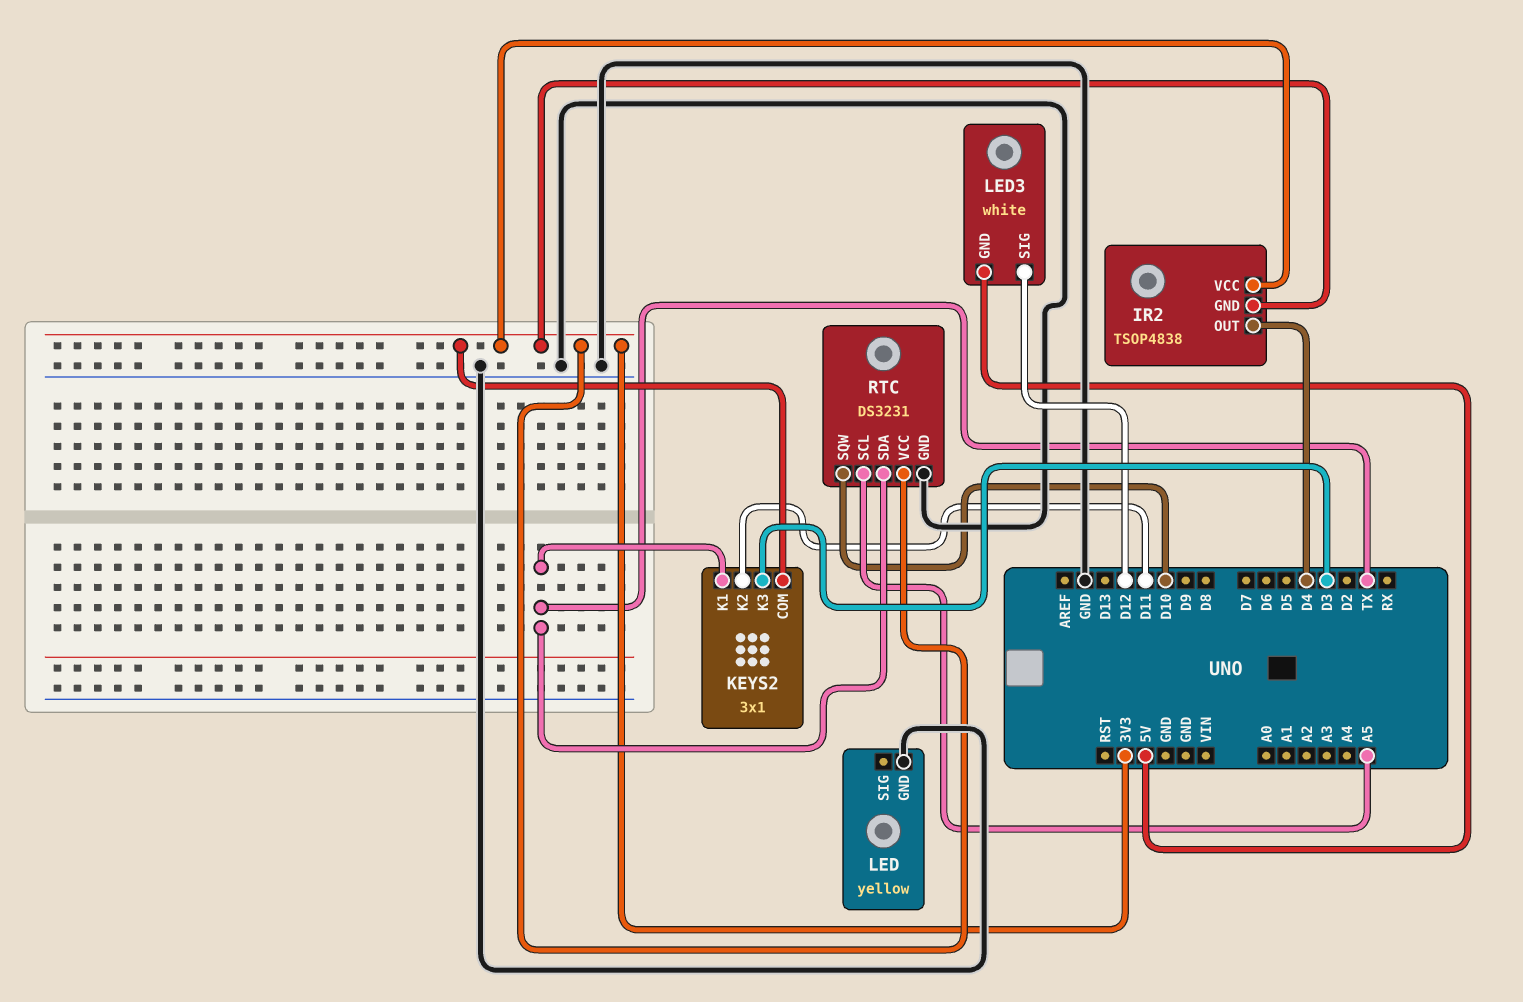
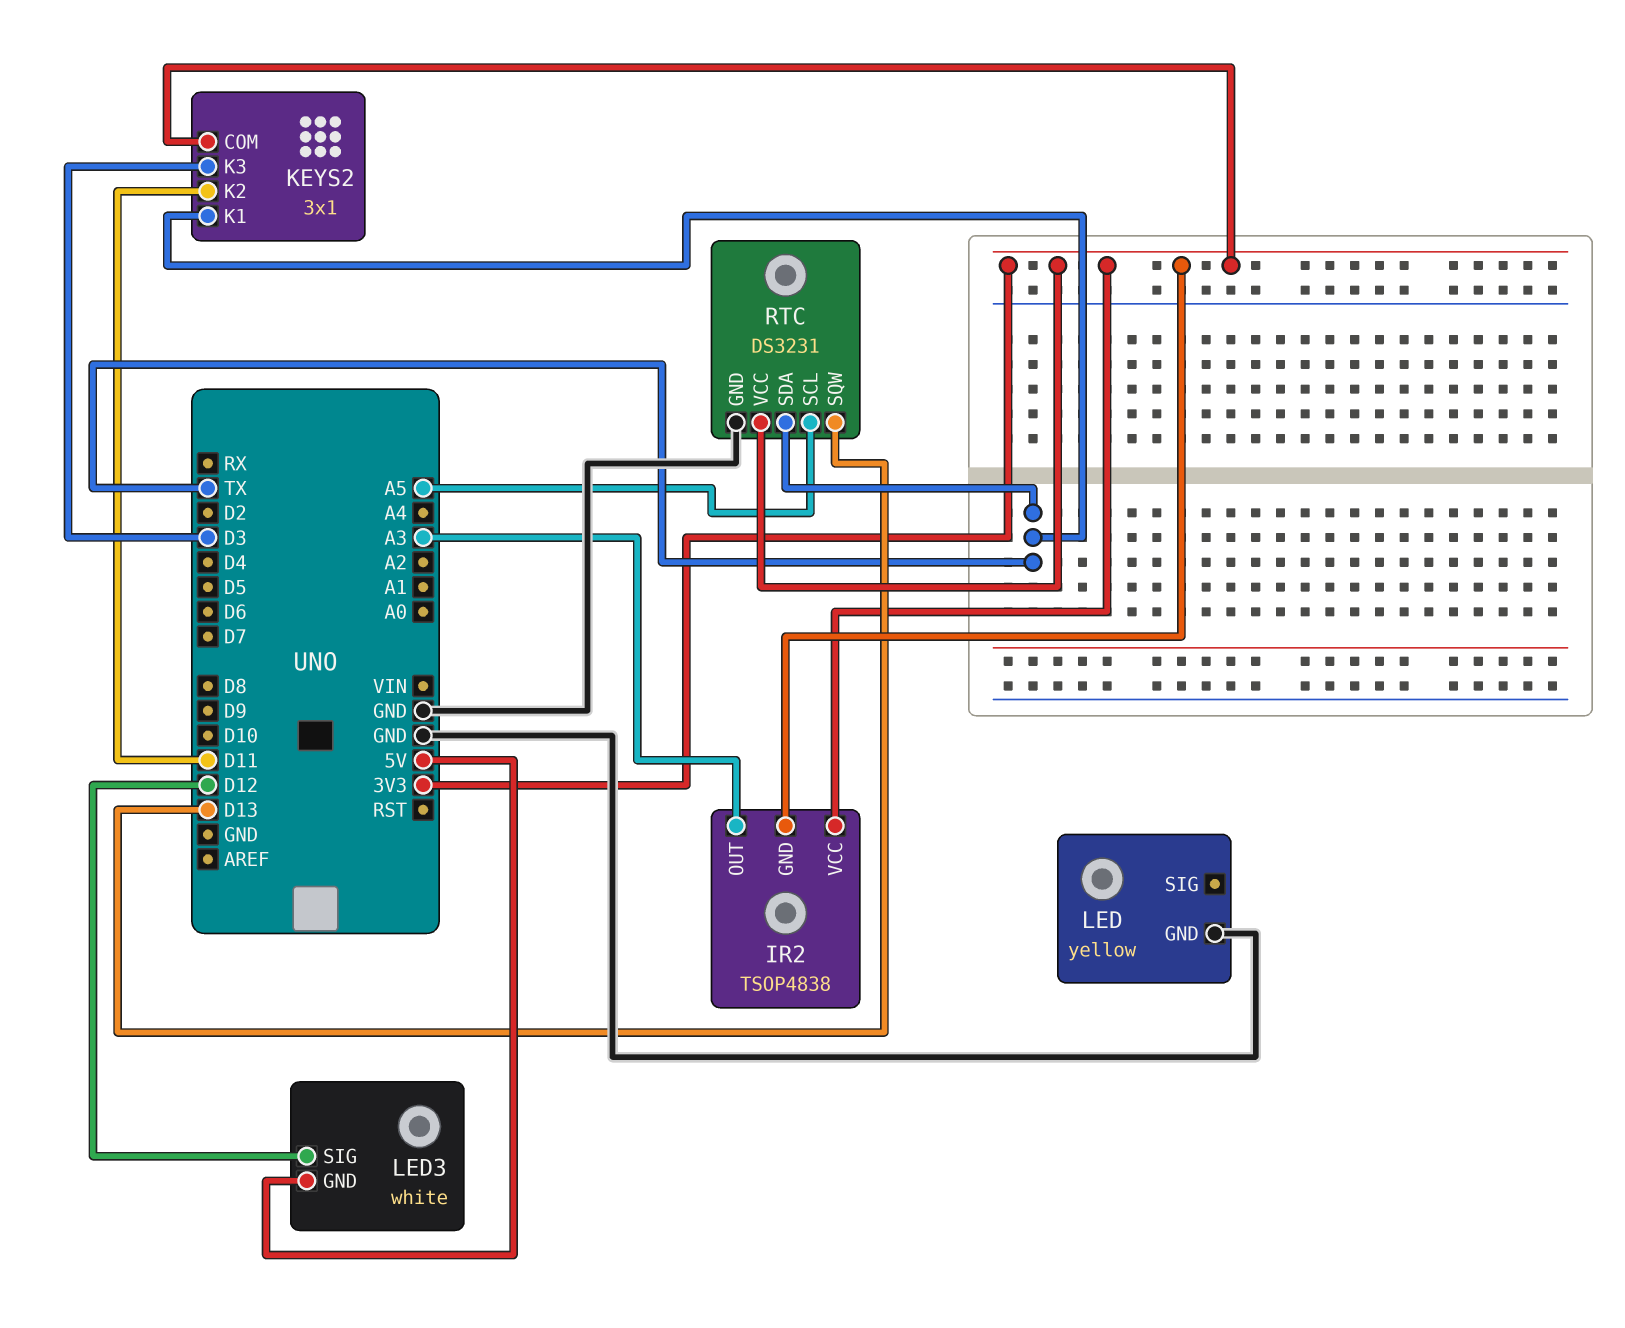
IR2 pin OUT: D4 -> A3
RTC pin SQW: D10 -> D13

